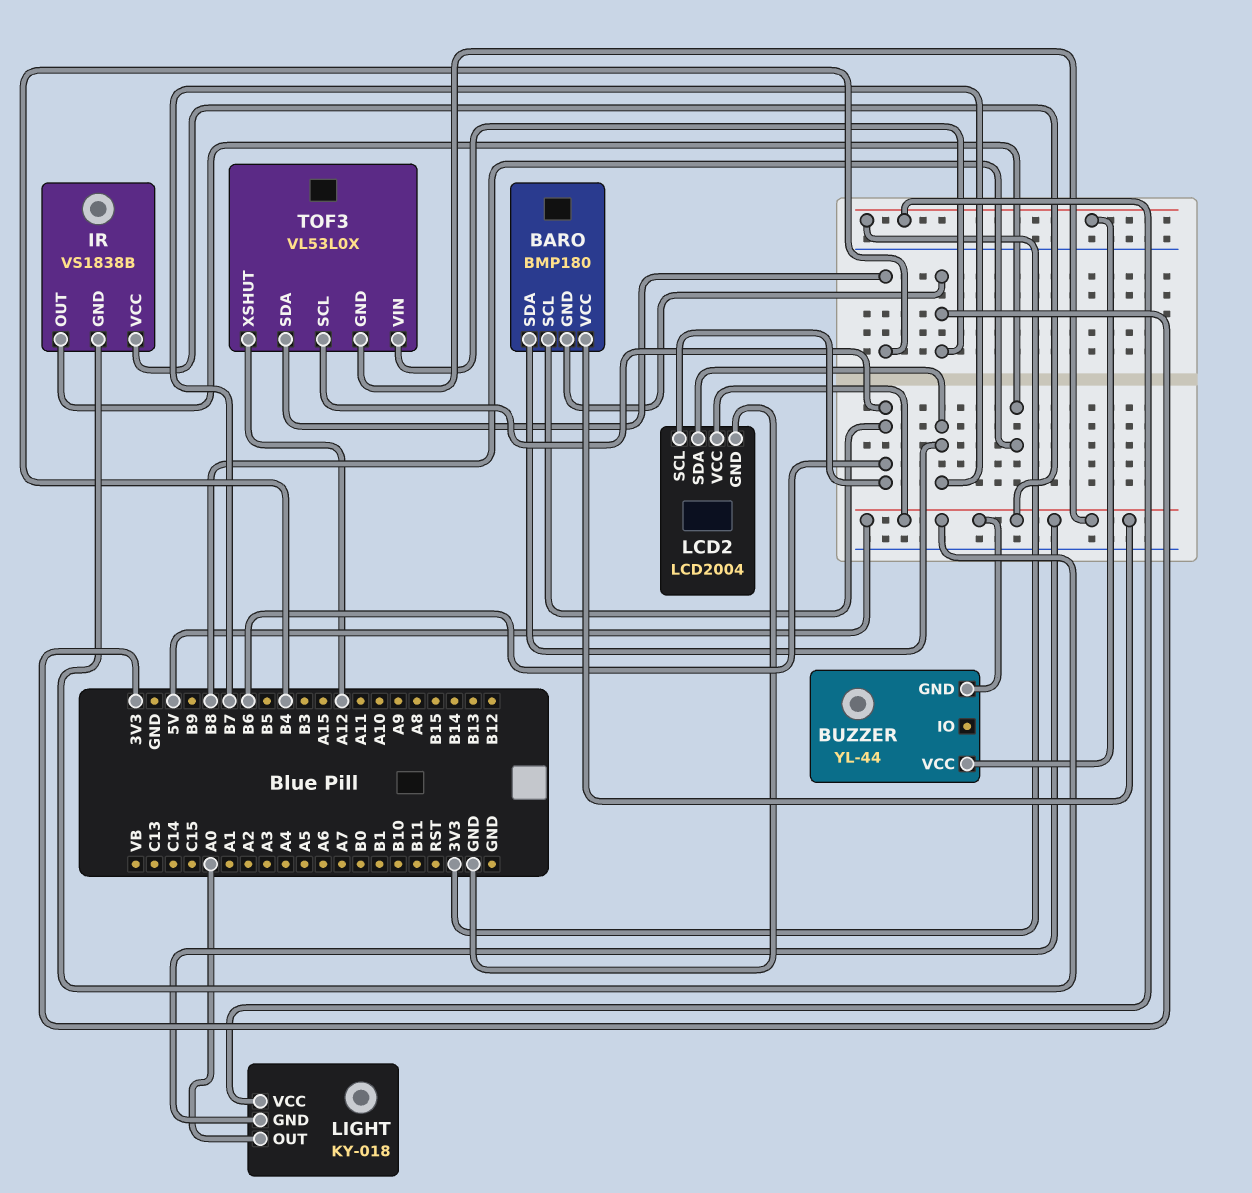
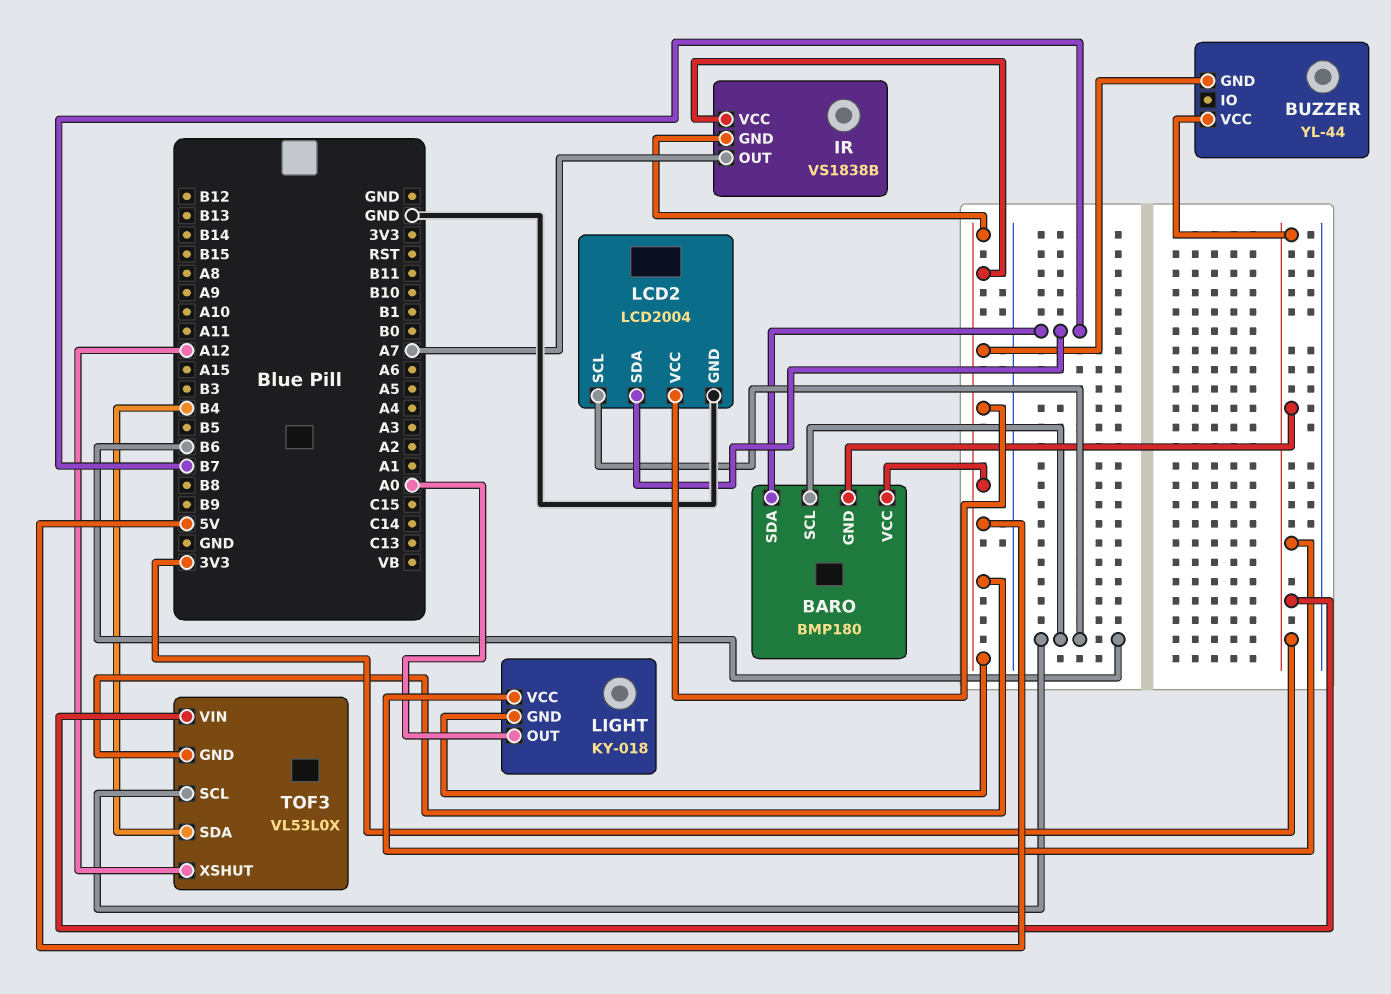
IR pin OUT: B8 -> A7

